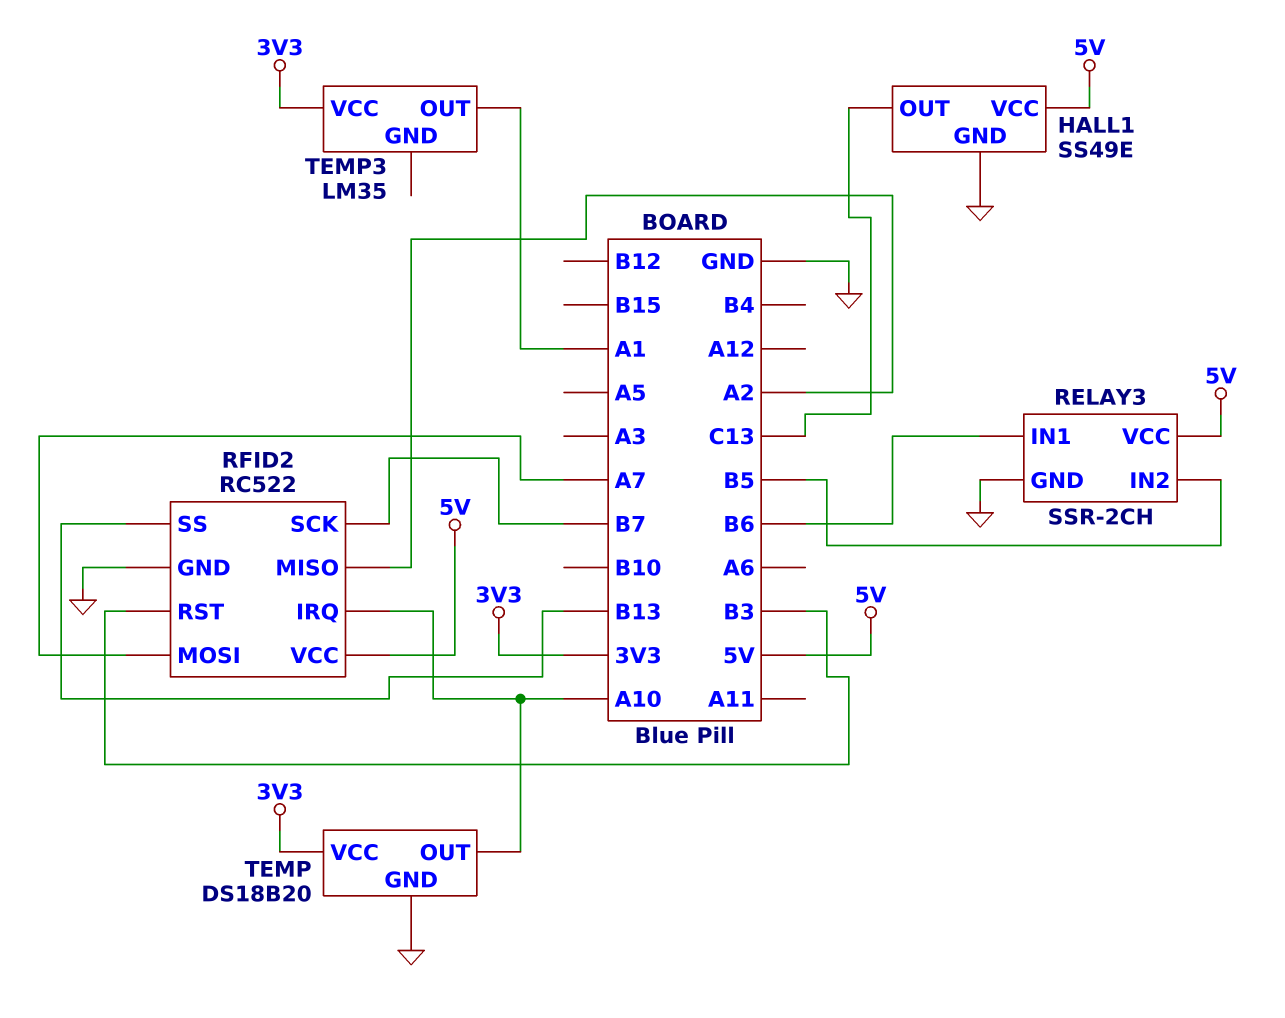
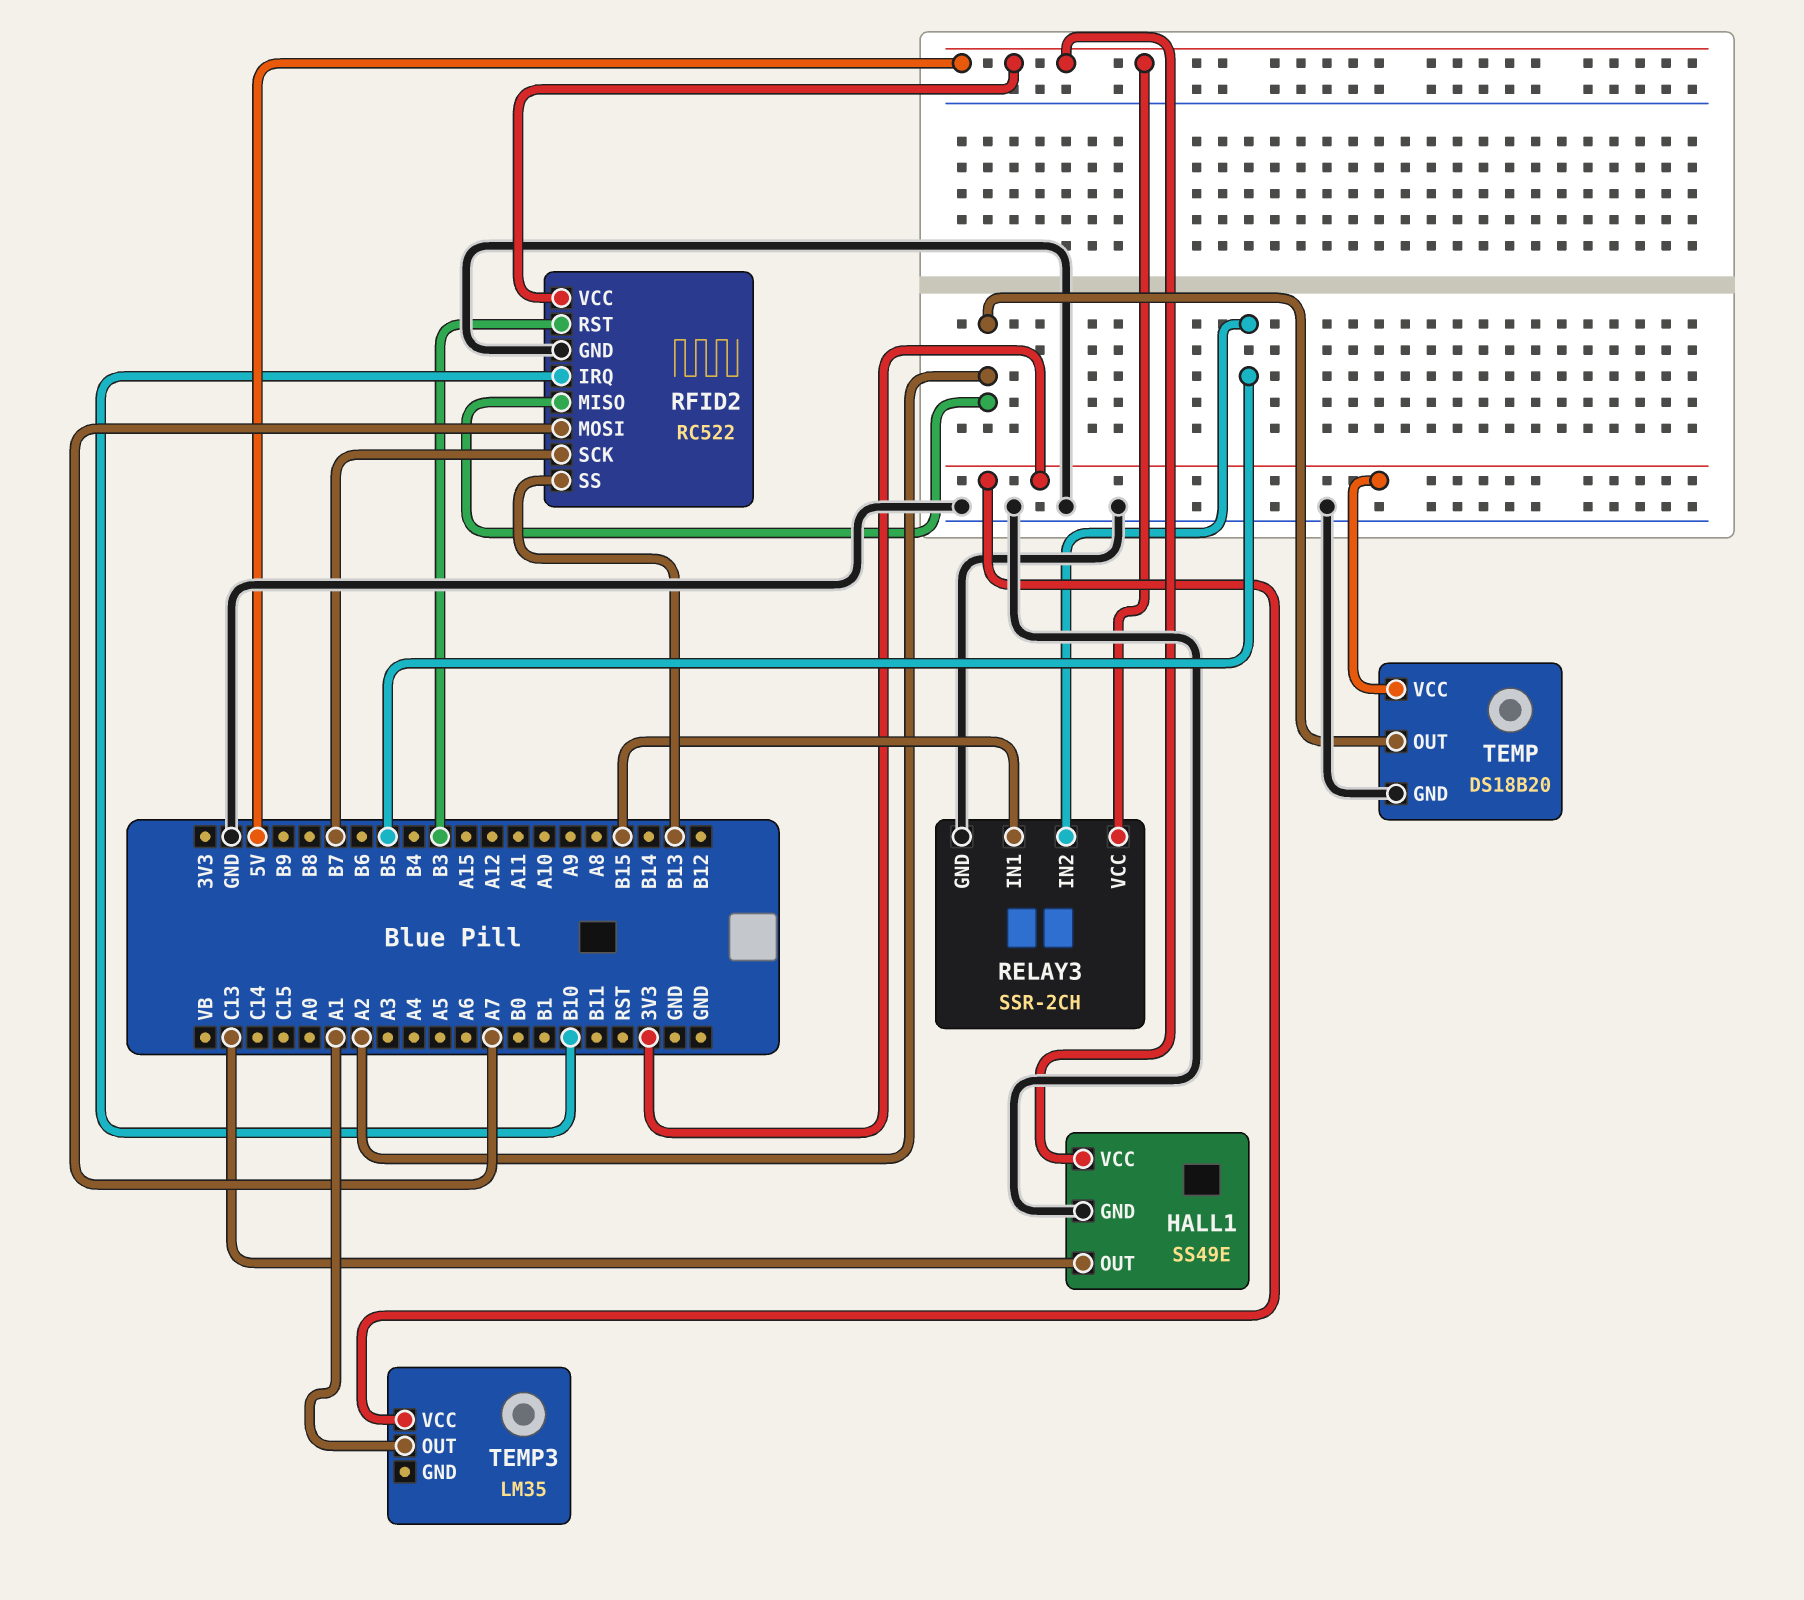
RELAY3 pin IN1: B6 -> B15
RFID2 pin IRQ: A10 -> B10
TEMP pin OUT: A10 -> A2

